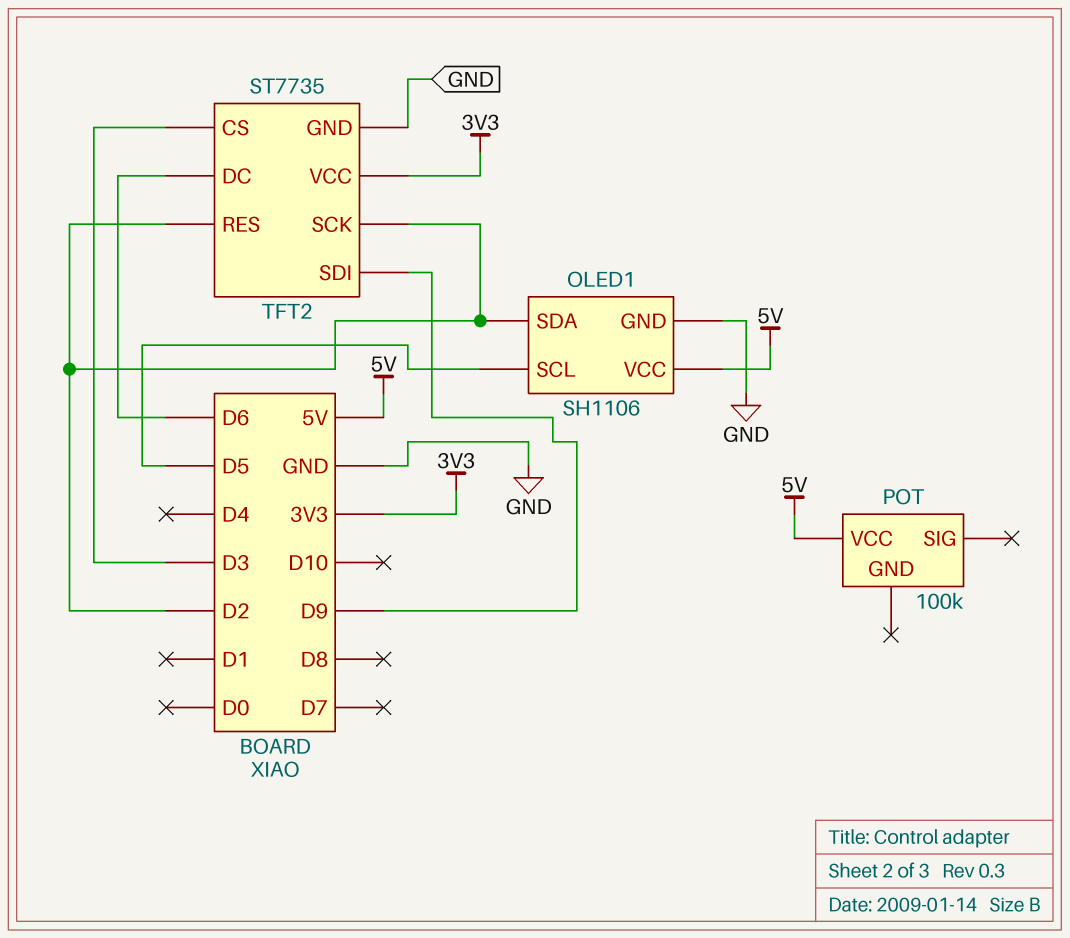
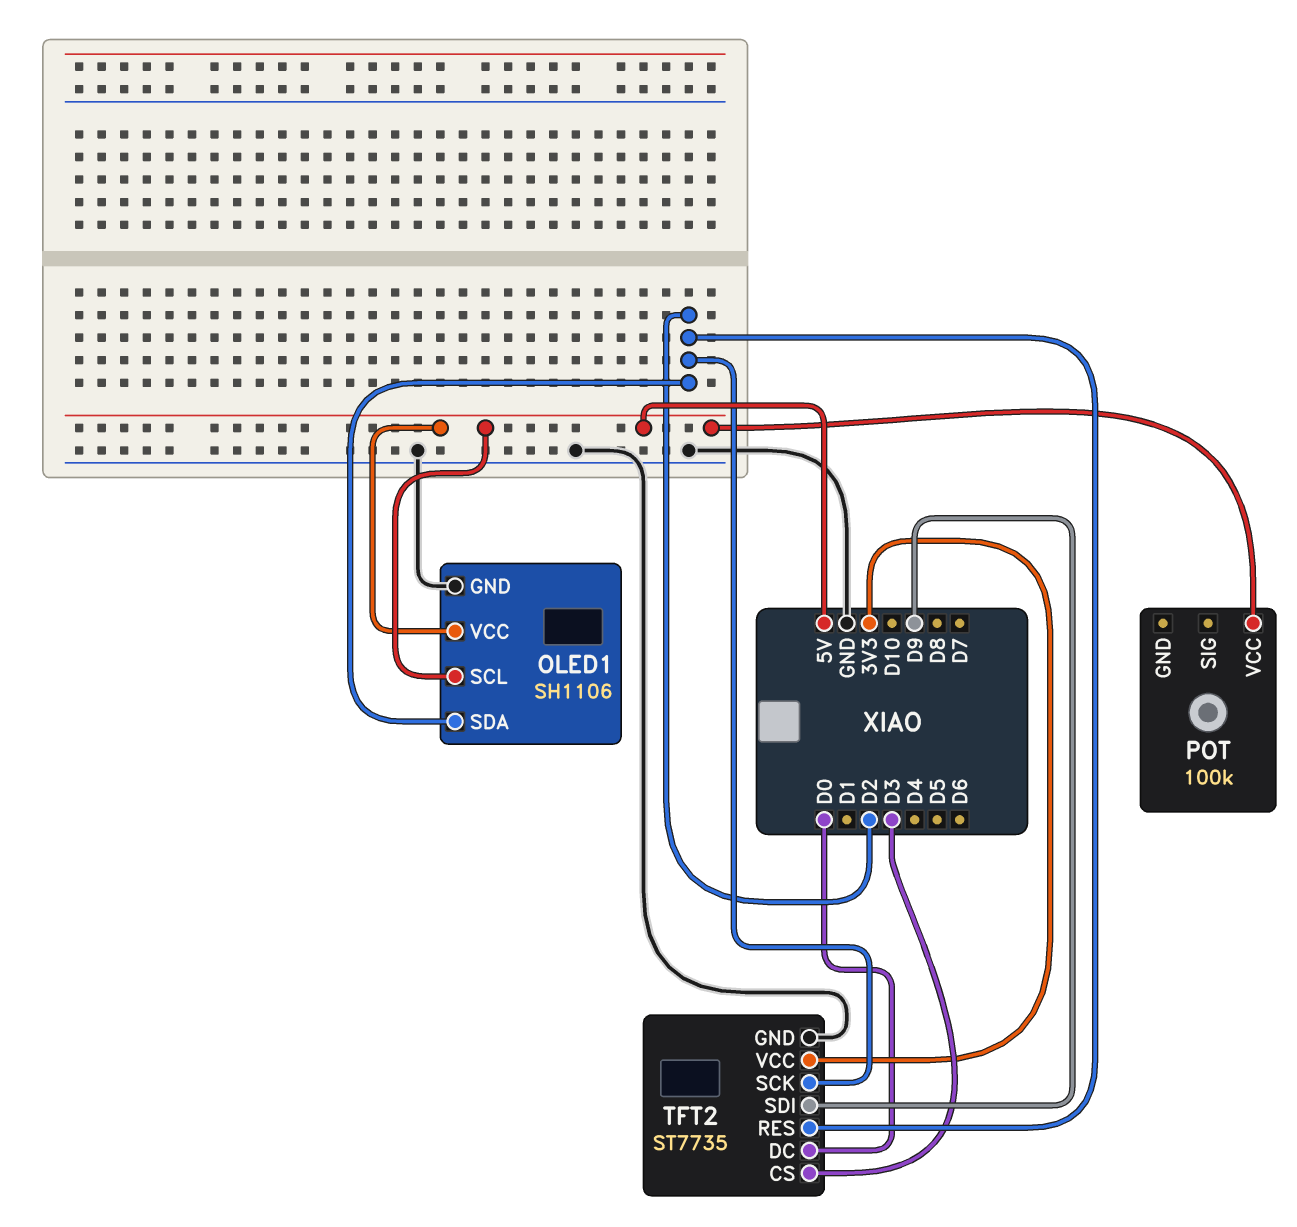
OLED1 pin SCL: D5 -> 5V
TFT2 pin DC: D6 -> D0

